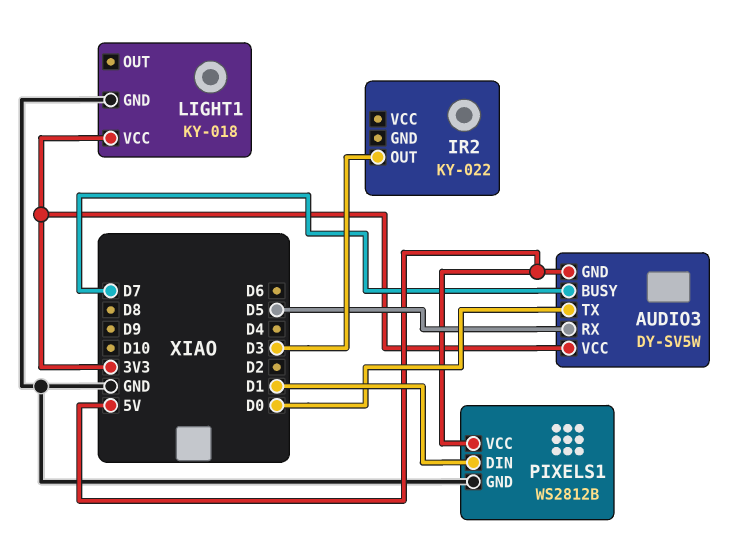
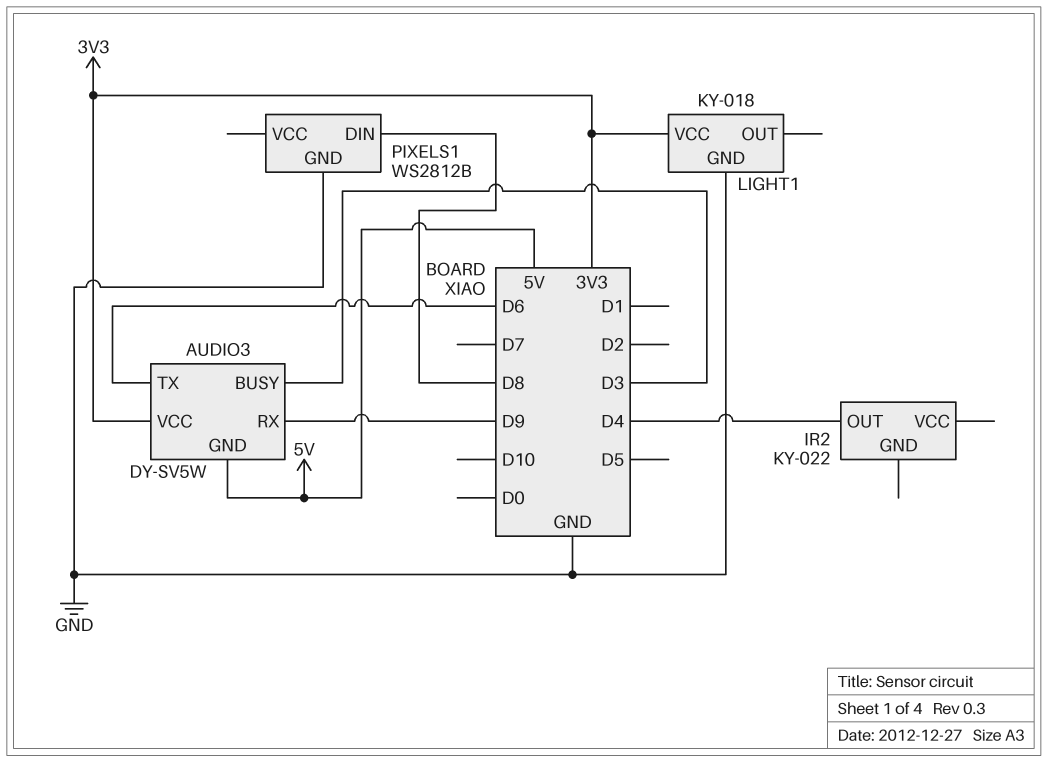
AUDIO3 pin BUSY: D7 -> D3
AUDIO3 pin RX: D5 -> D9
AUDIO3 pin TX: D0 -> D6
IR2 pin OUT: D3 -> D4
PIXELS1 pin DIN: D1 -> D8
PIXELS1 pin VCC: 5V -> none

